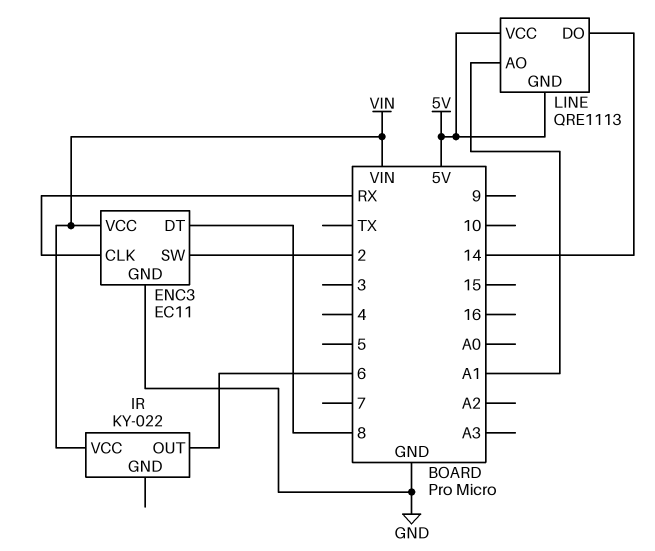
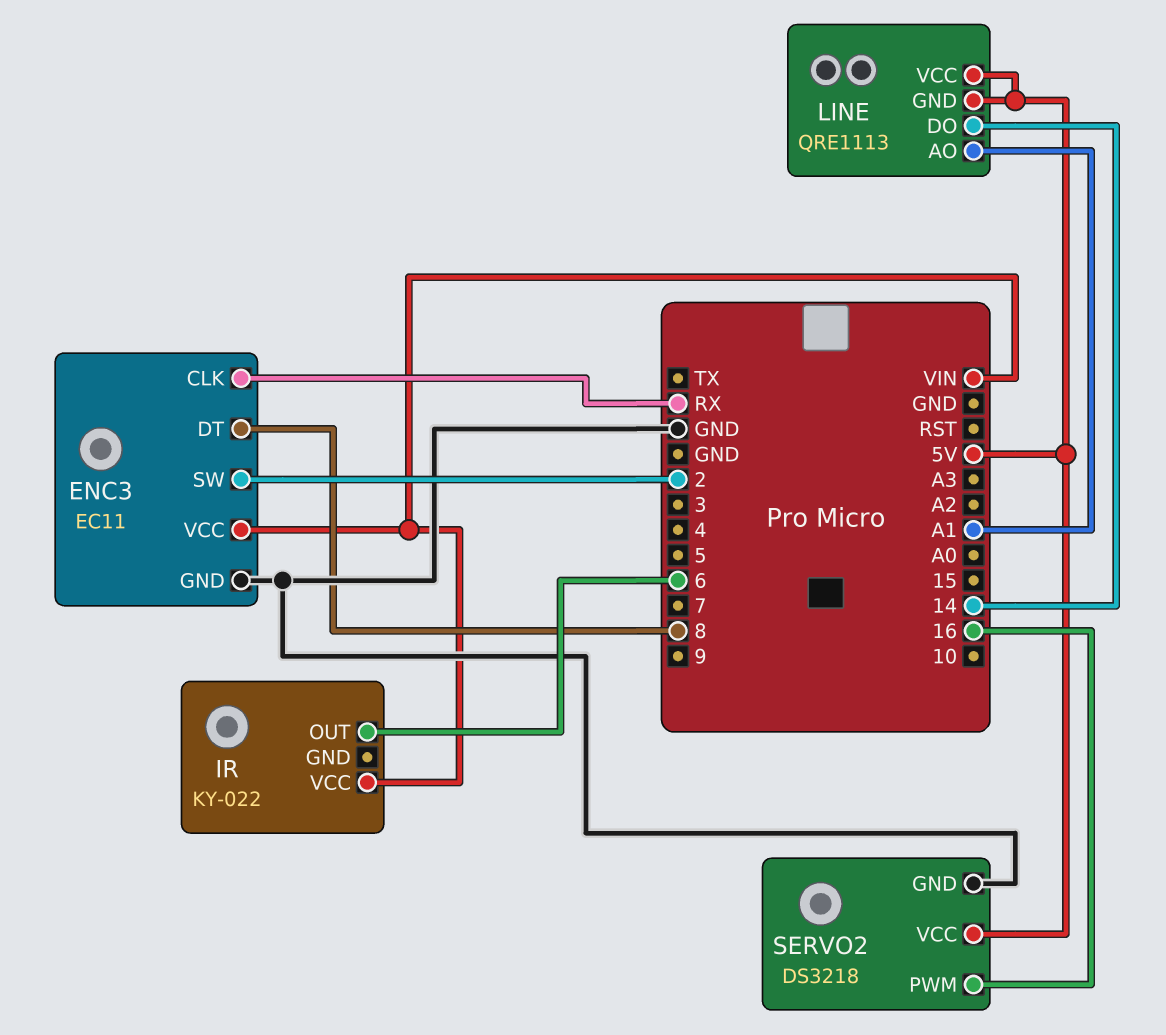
SERVO2: none -> DS3218
SERVO2 pin GND: none -> GND
SERVO2 pin PWM: none -> 16
SERVO2 pin VCC: none -> 5V

